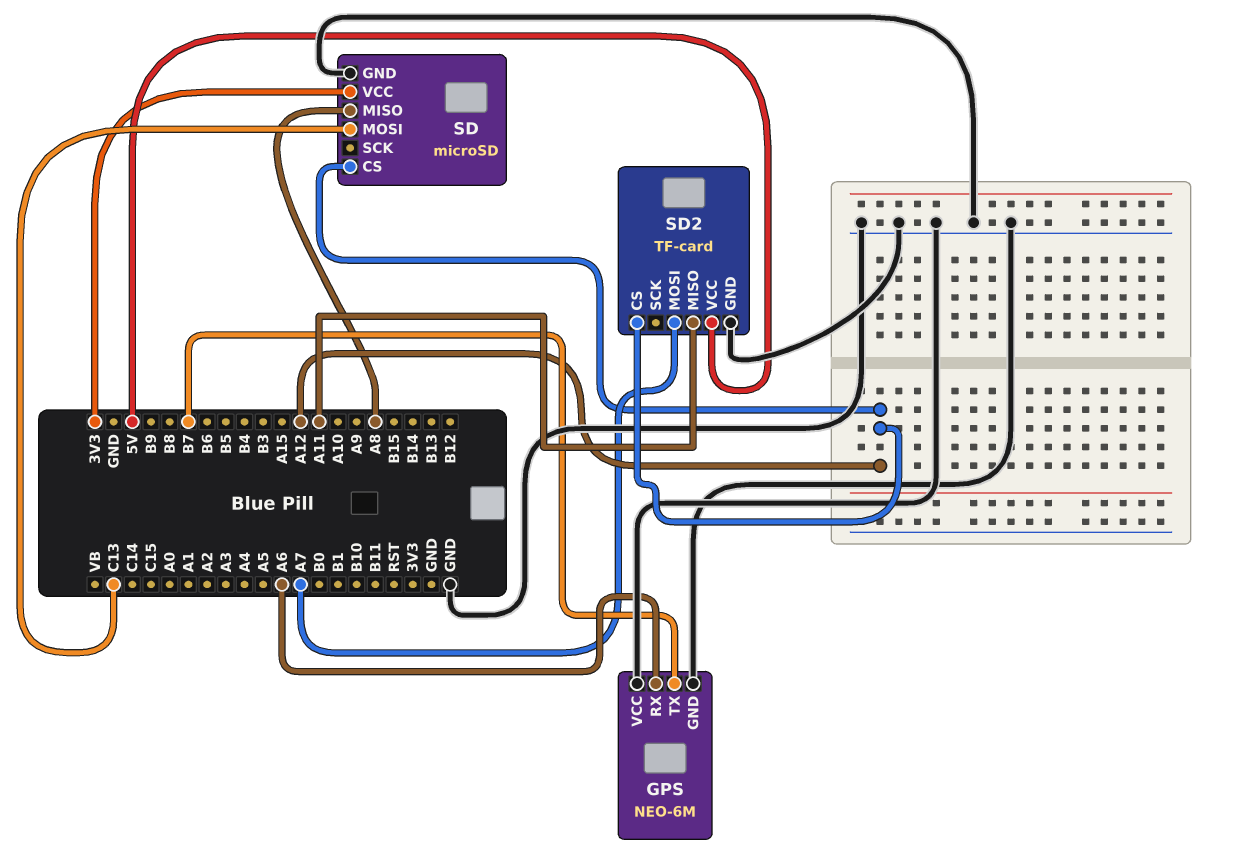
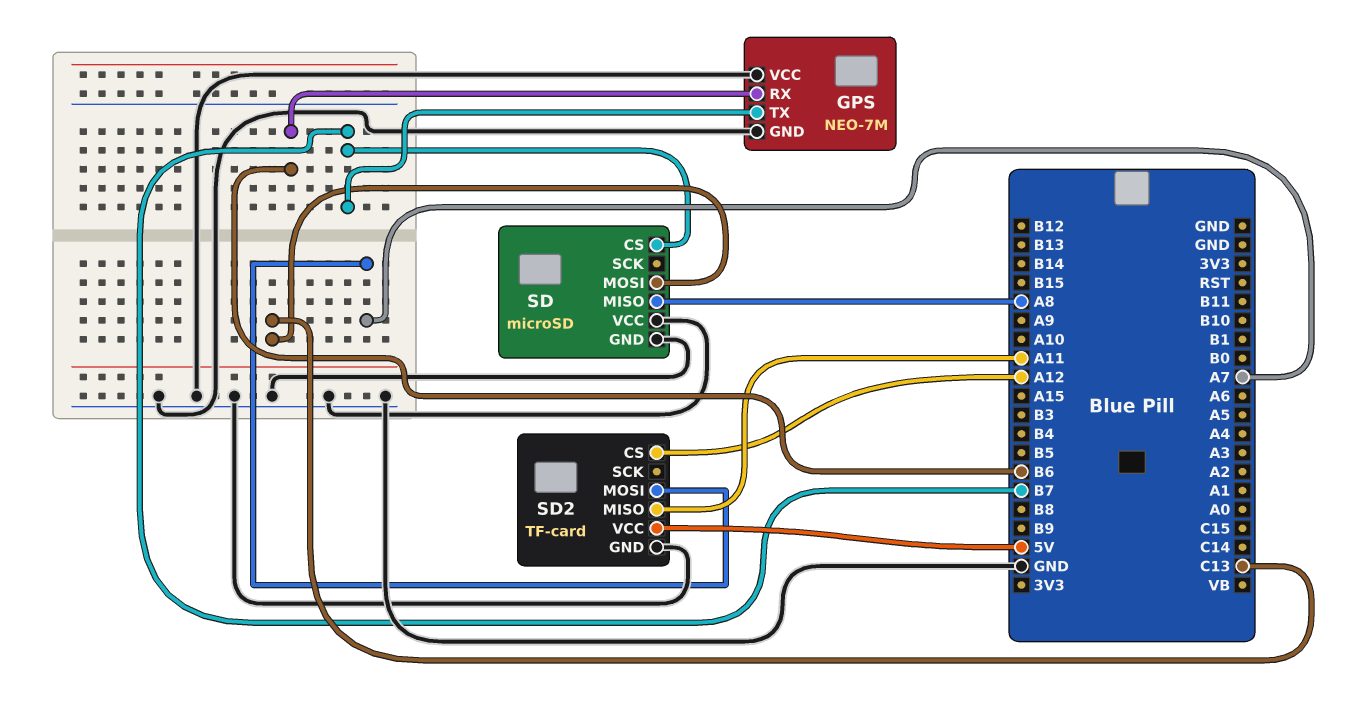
GPS: NEO-6M -> NEO-7M
GPS pin RX: A6 -> B6
SD pin CS: A12 -> B7
SD pin VCC: 3V3 -> GND

